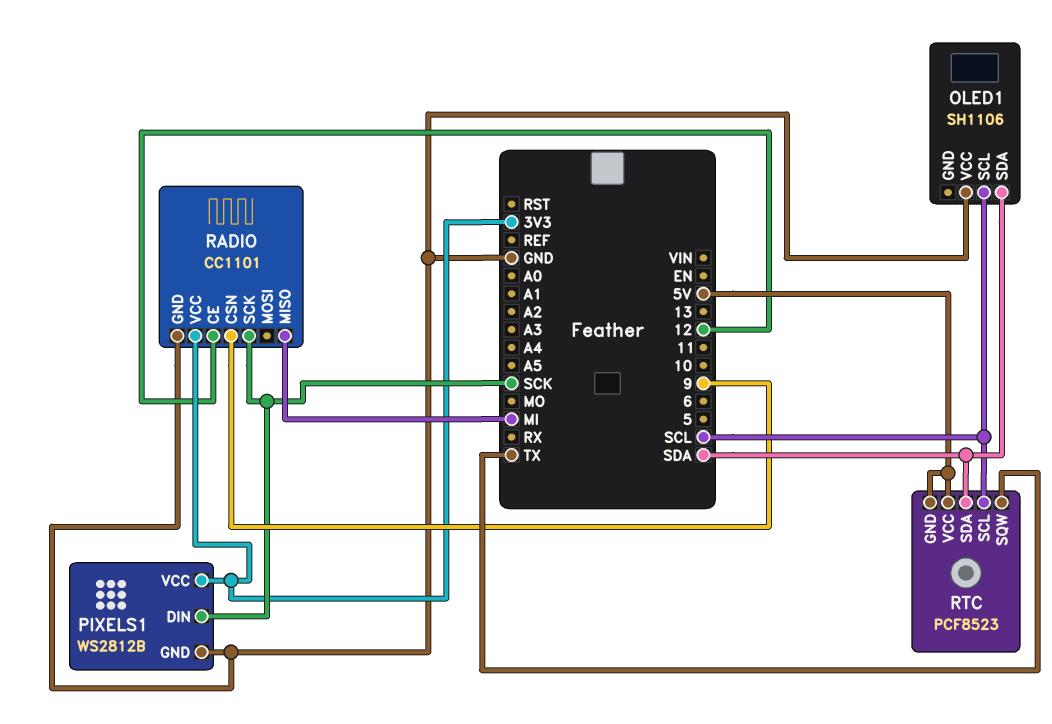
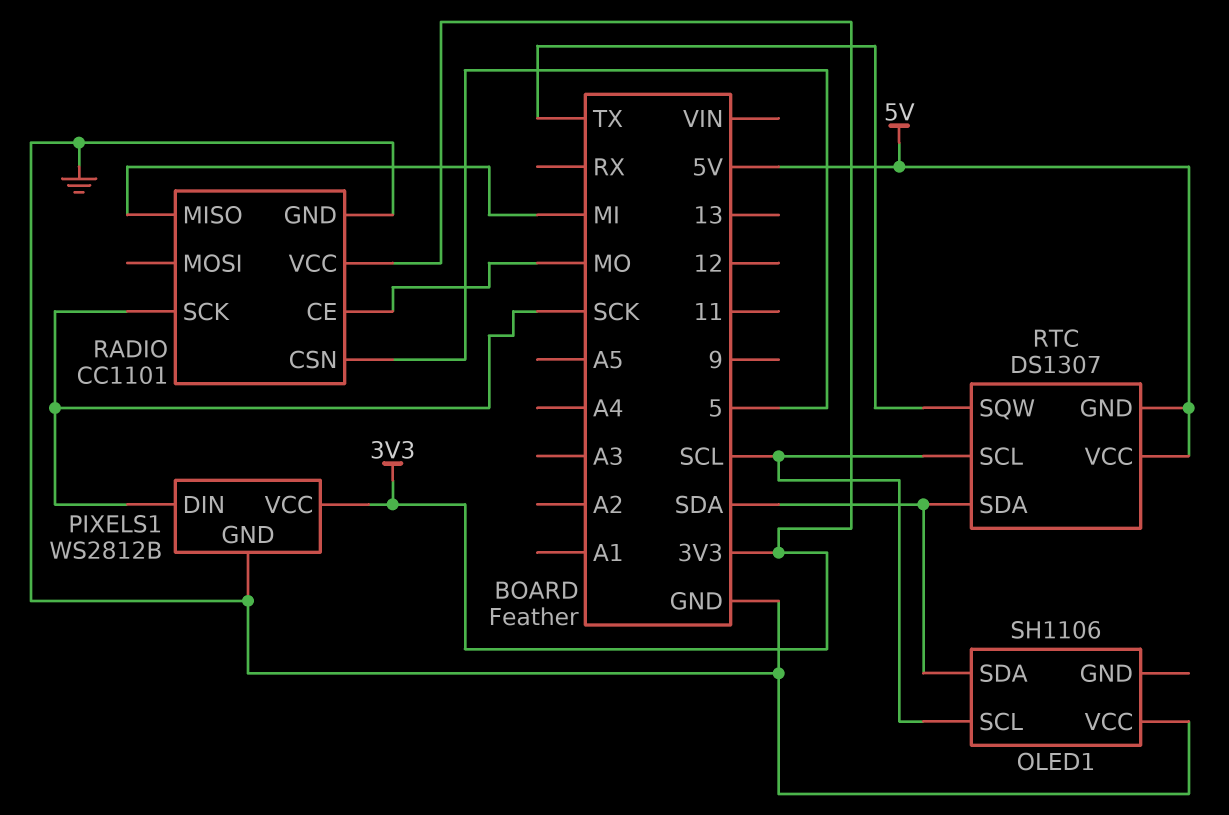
RADIO pin CE: 12 -> MO
RADIO pin CSN: 9 -> 5
RTC: PCF8523 -> DS1307

